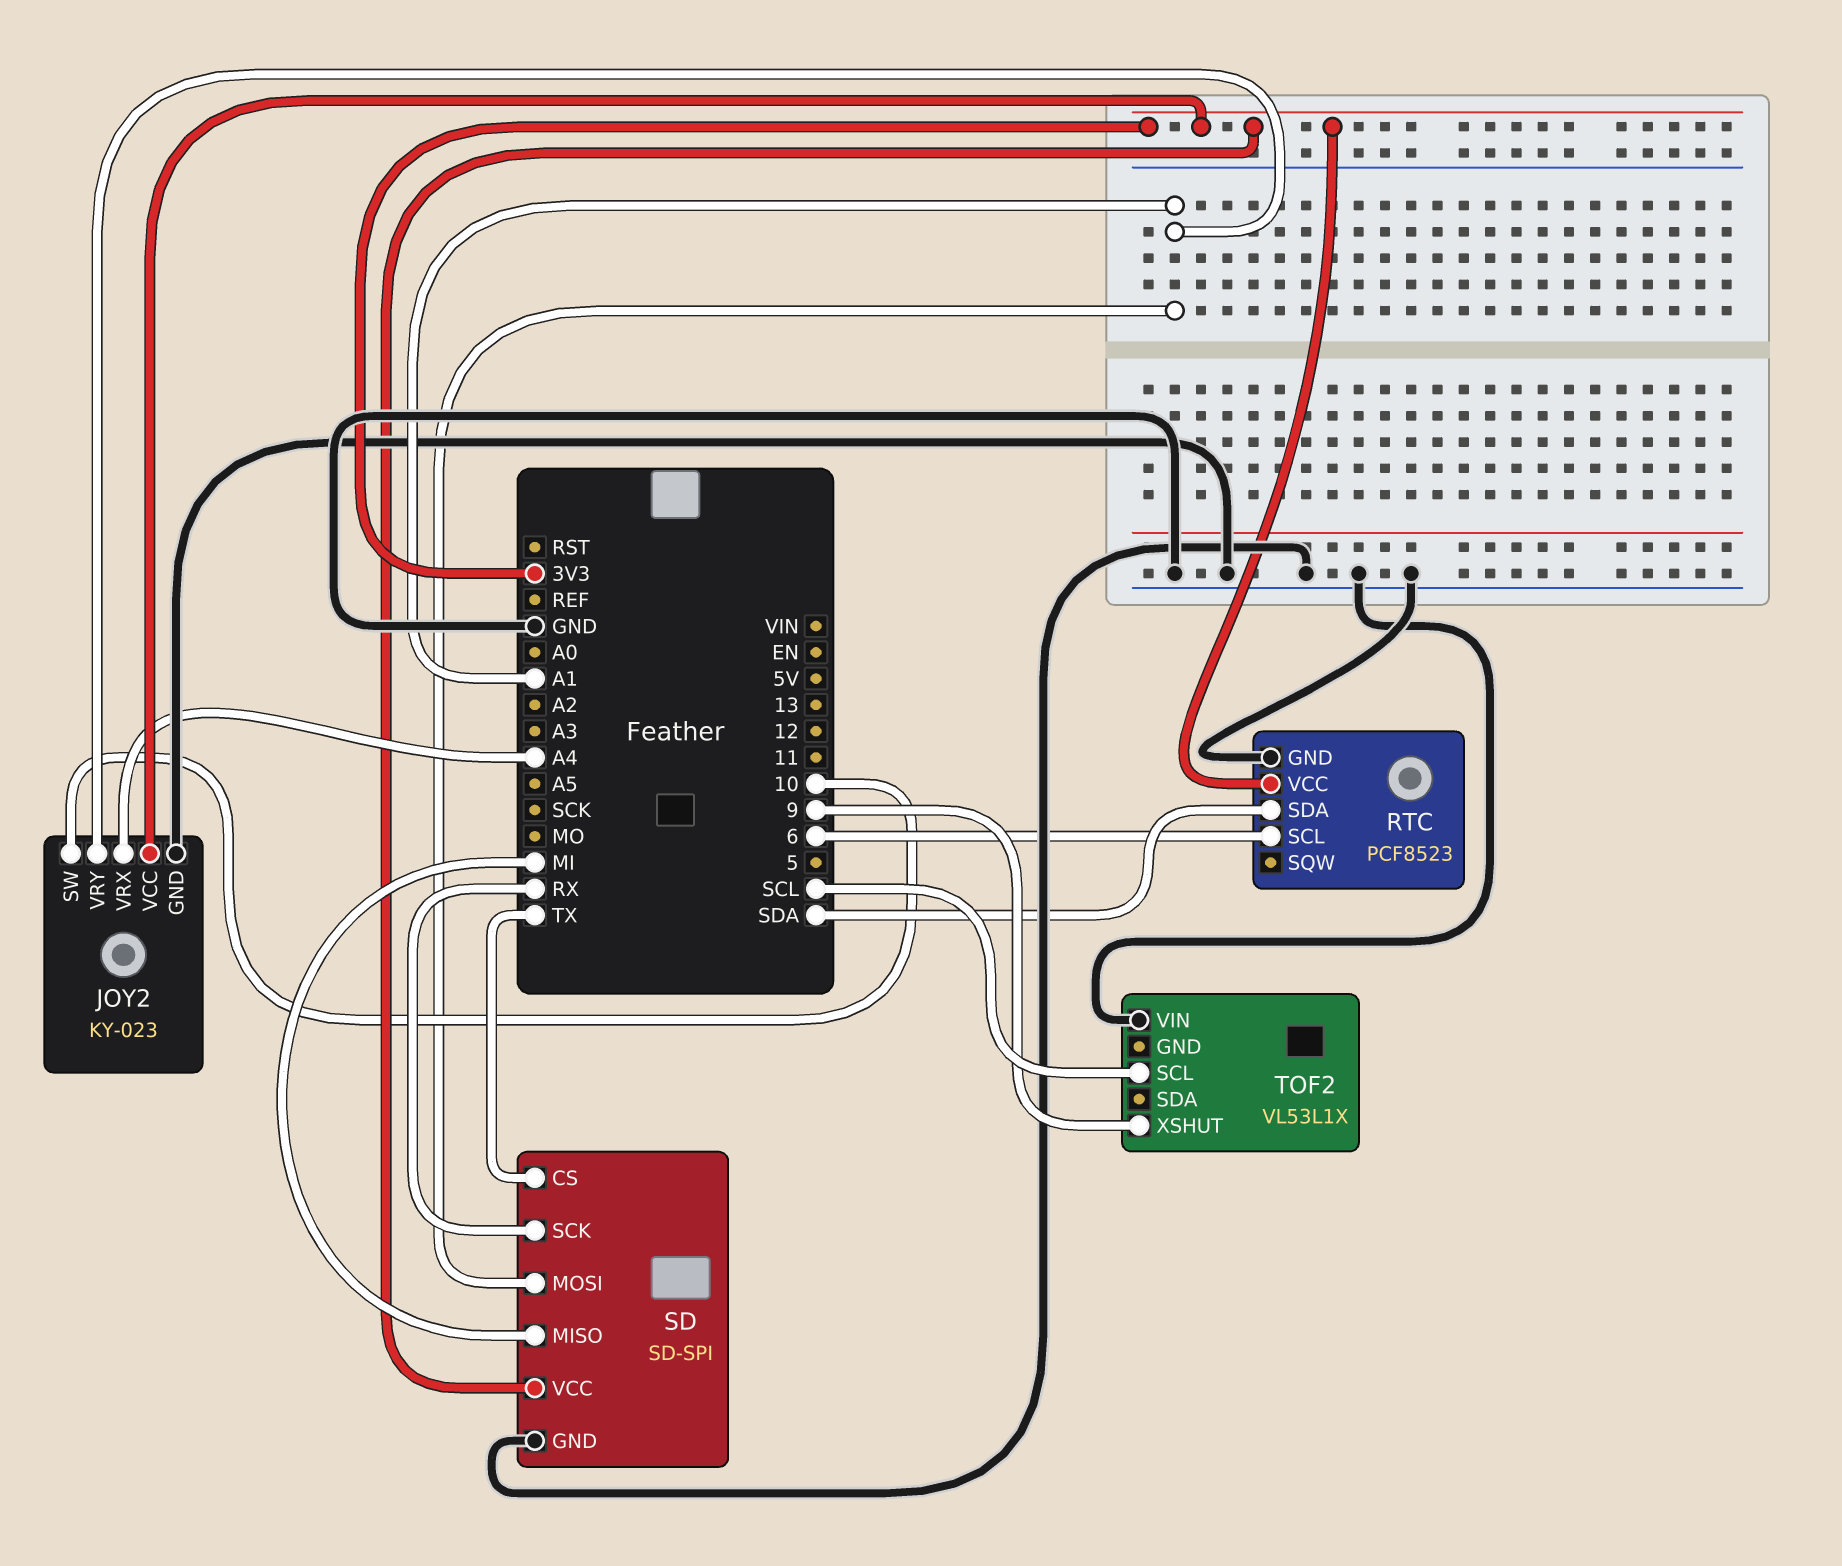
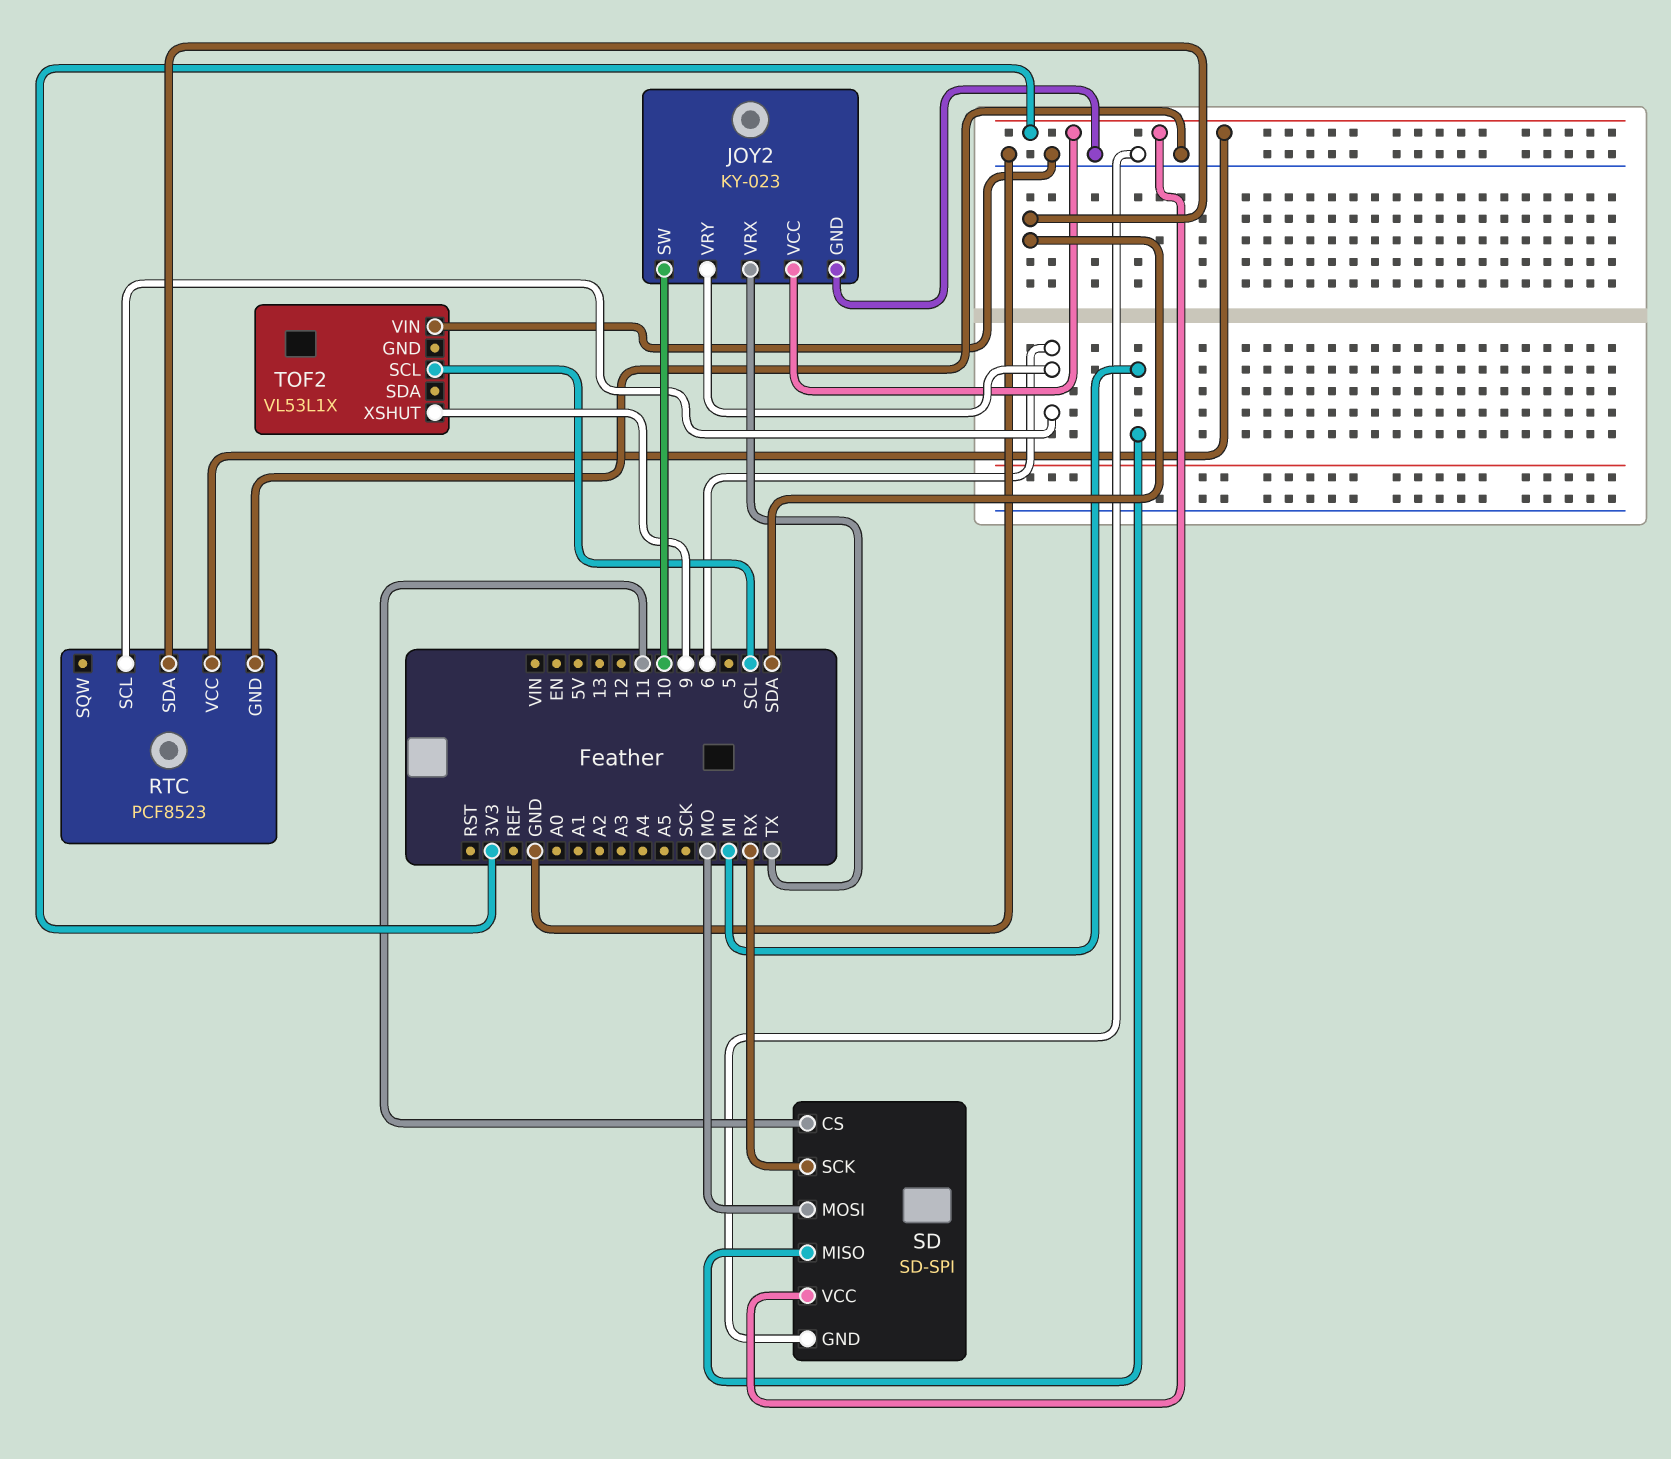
JOY2 pin VRX: A4 -> TX
JOY2 pin VRY: A1 -> 6
SD pin CS: TX -> 11
SD pin MOSI: A1 -> MO

